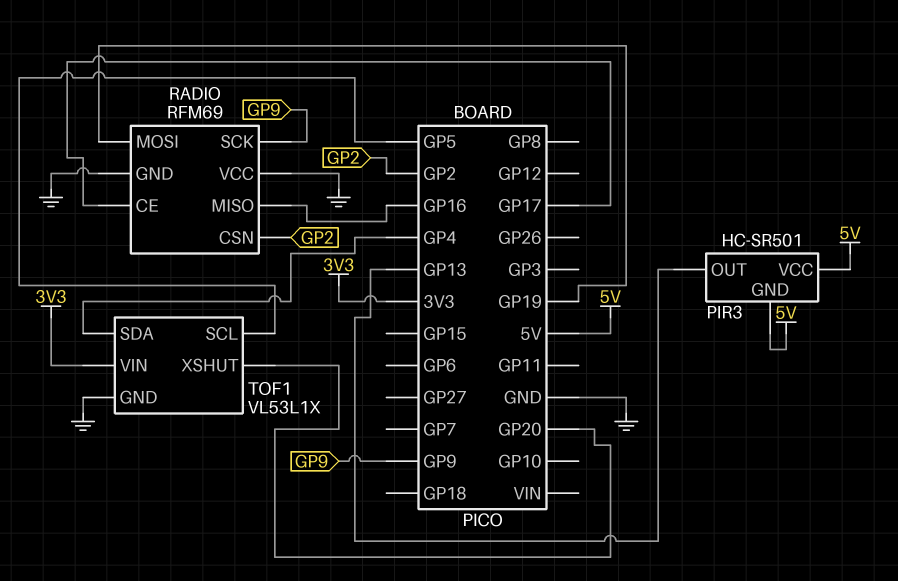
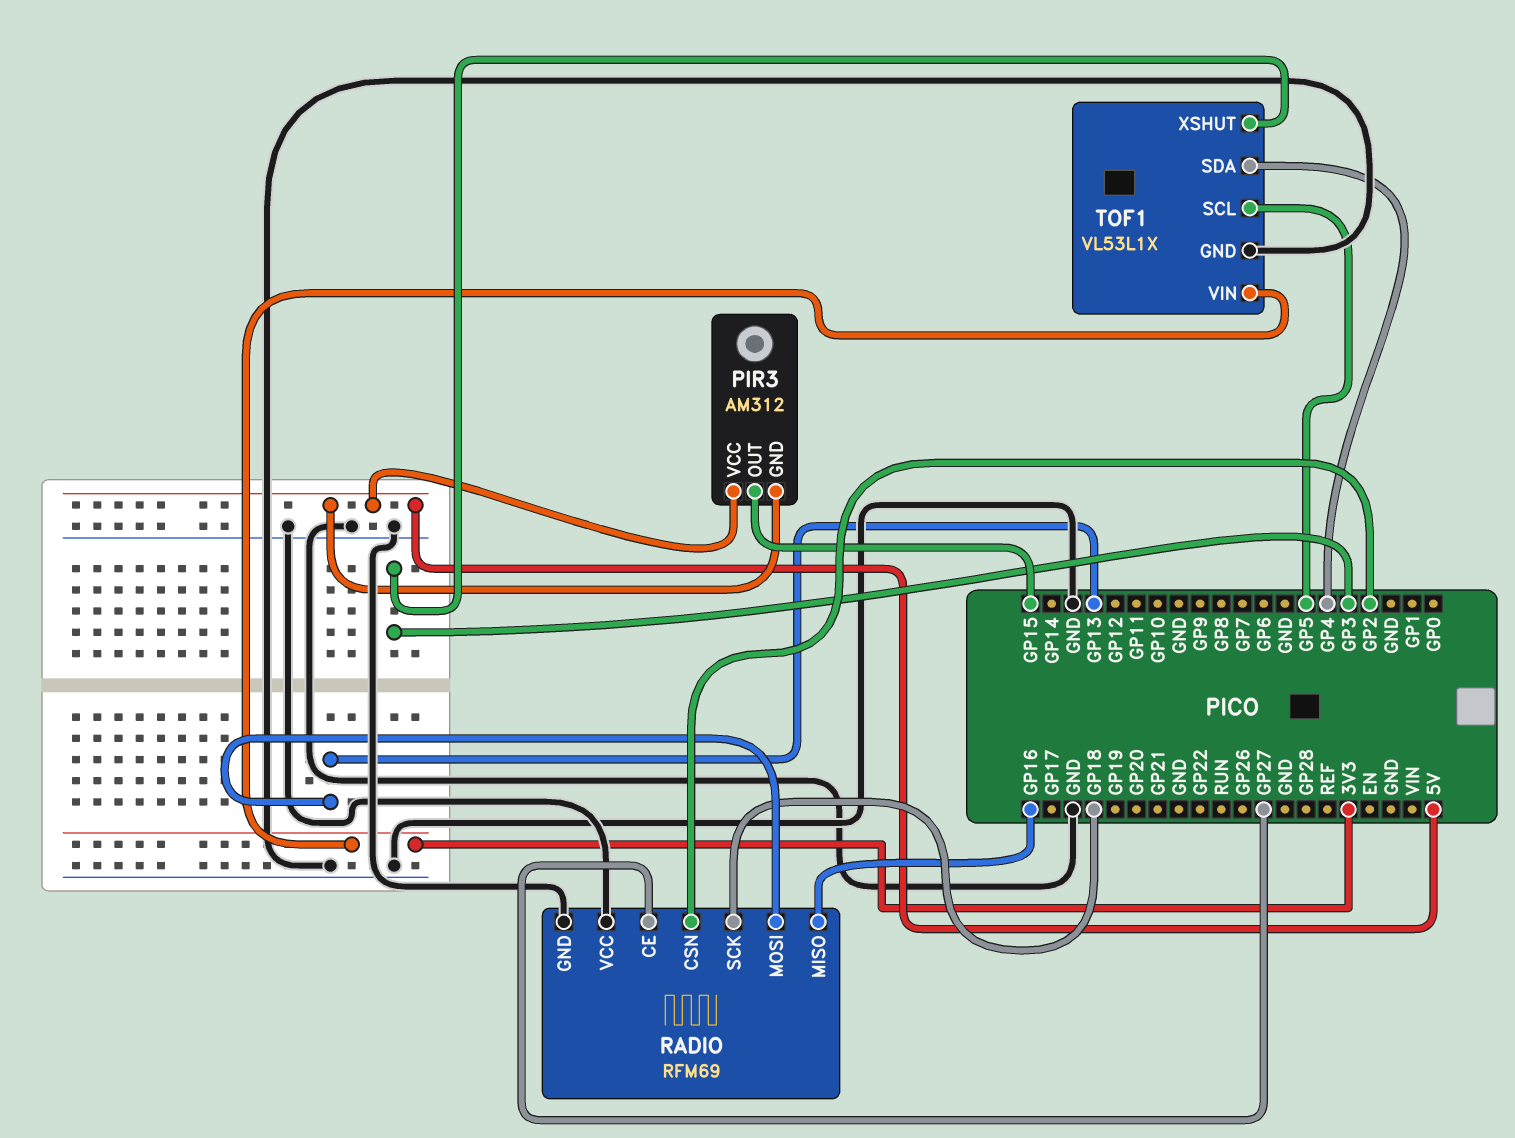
PIR3: HC-SR501 -> AM312
PIR3 pin OUT: GP13 -> GP15
RADIO pin CE: GP17 -> GP27
RADIO pin MOSI: GP19 -> GP13
RADIO pin SCK: GP9 -> GP18
TOF1 pin XSHUT: GP20 -> GP3

